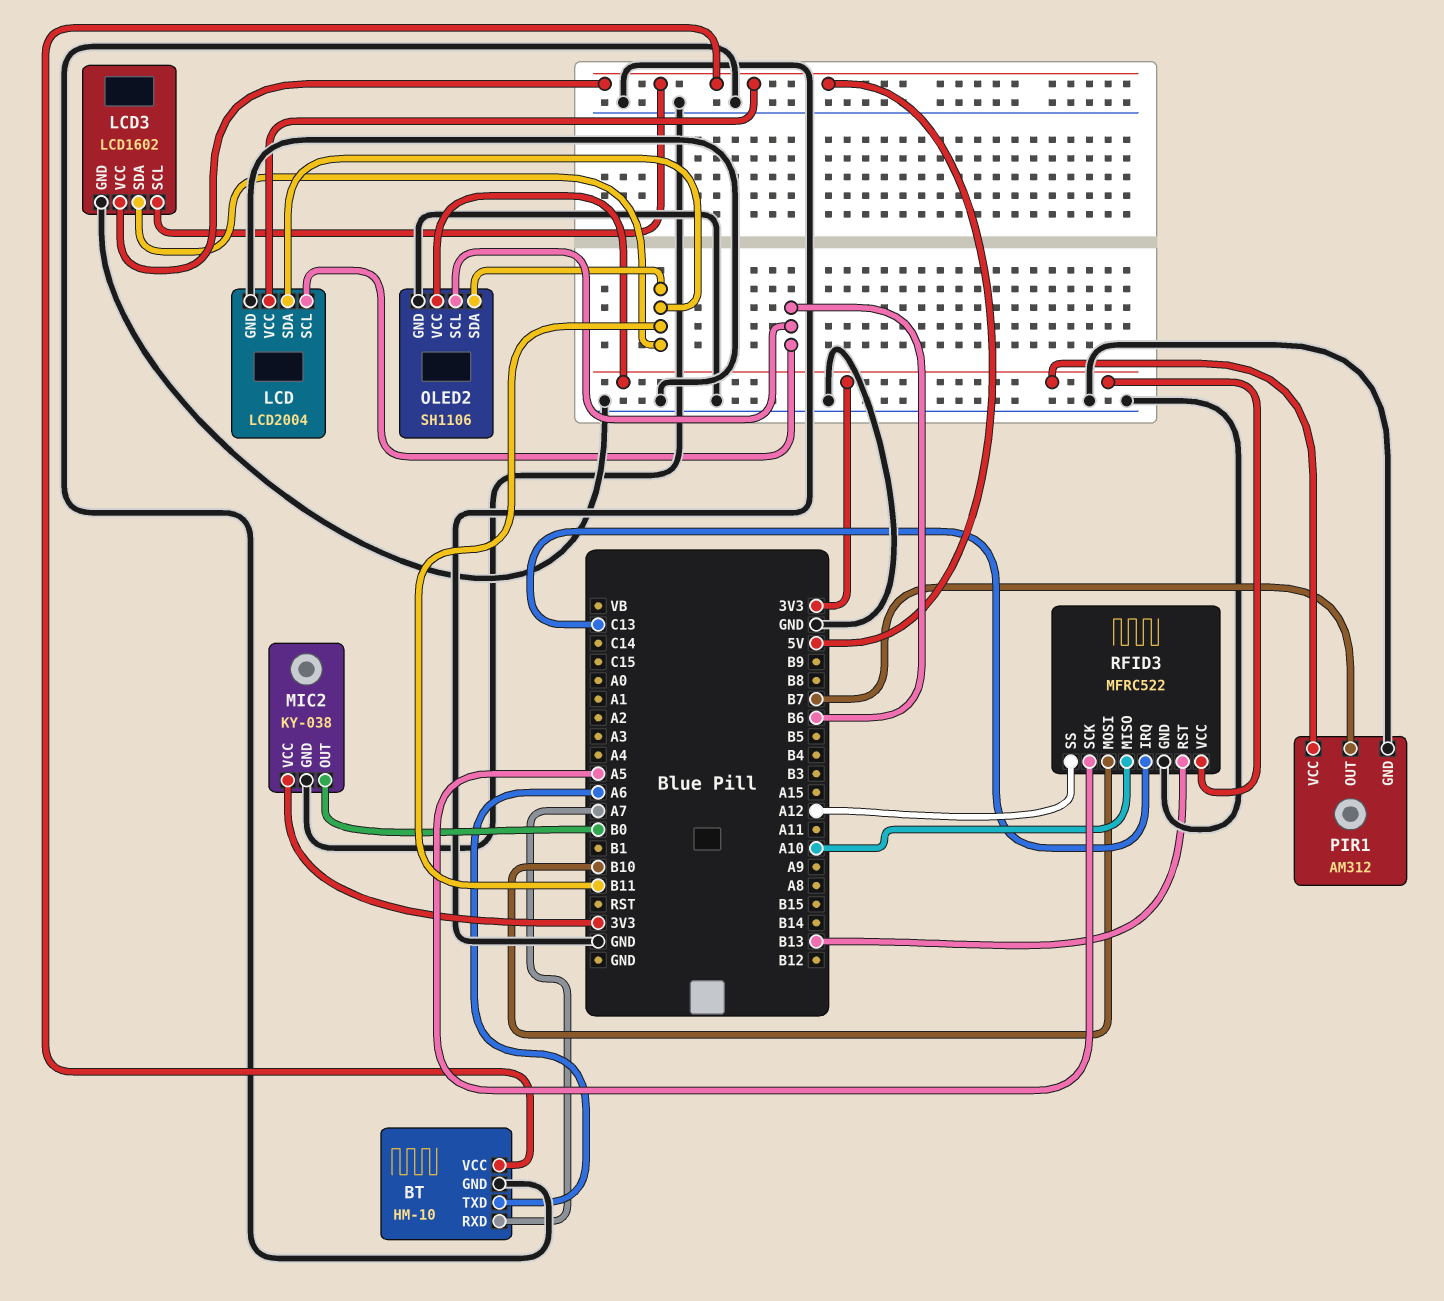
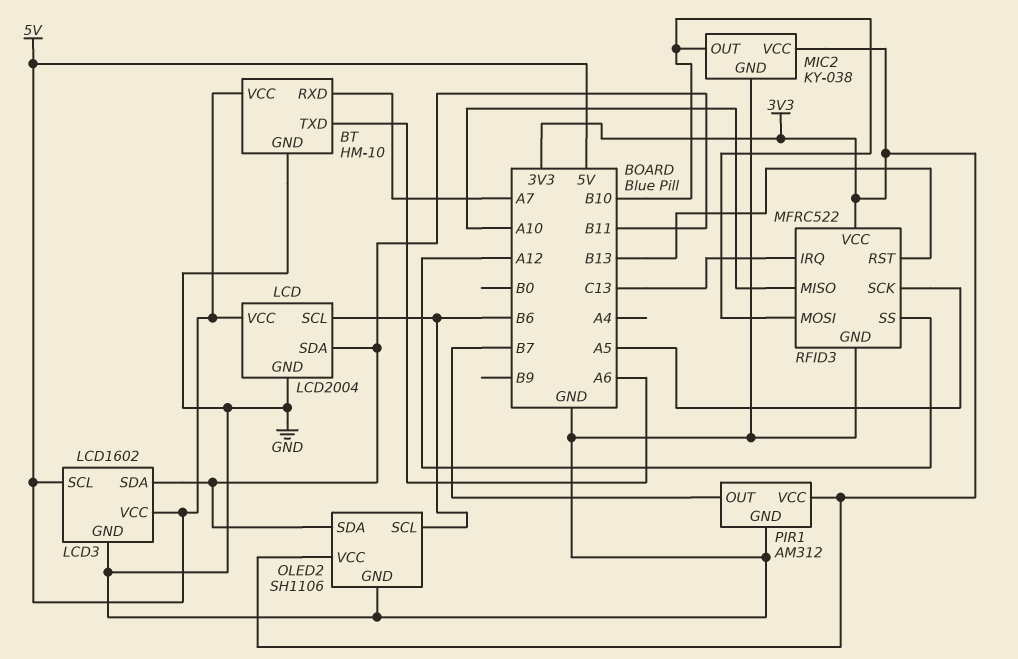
MIC2 pin OUT: B0 -> B10

